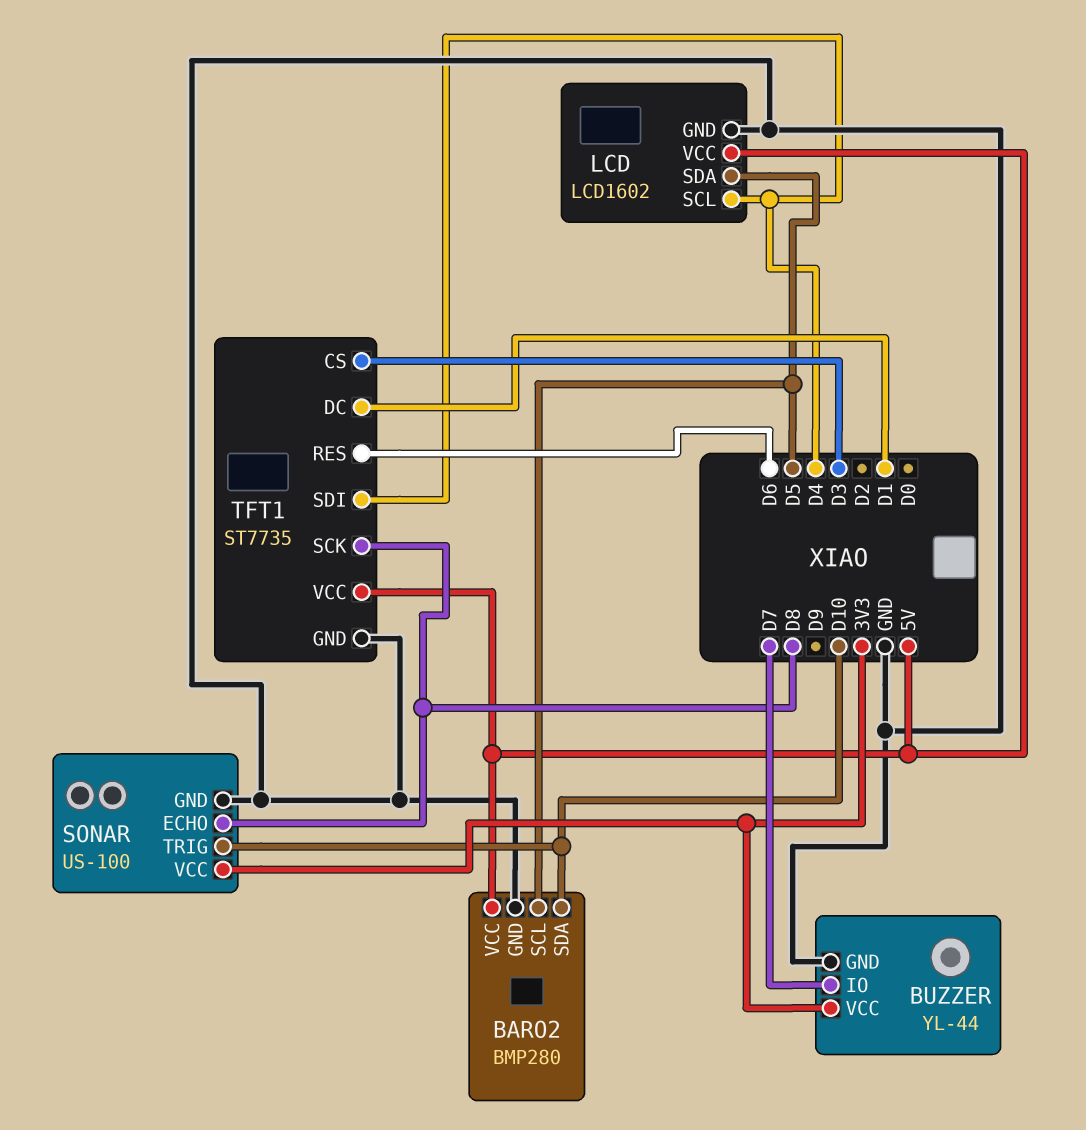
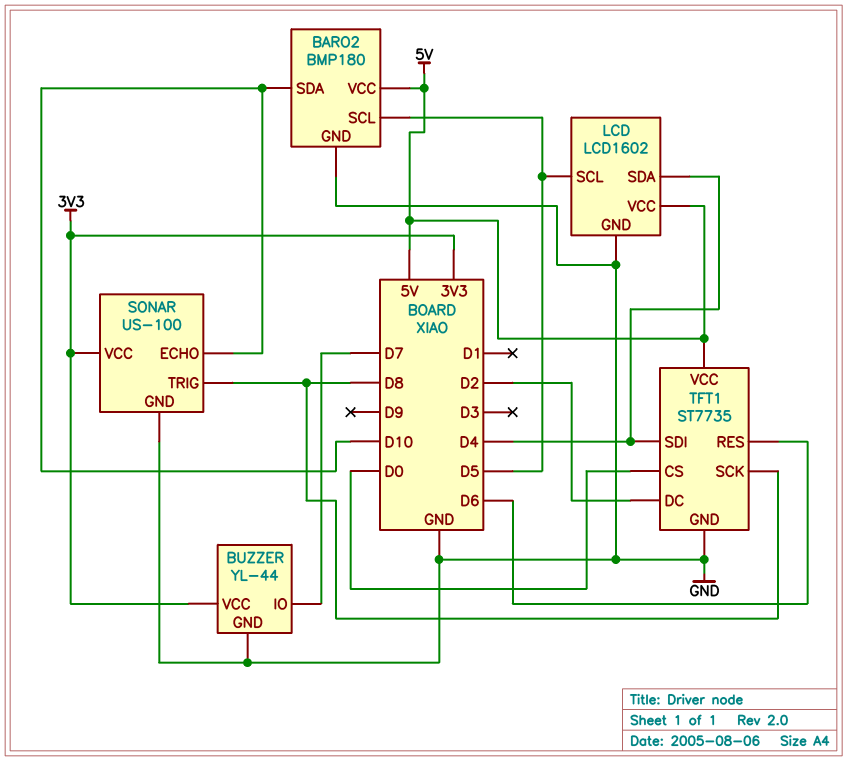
BARO2: BMP280 -> BMP180
LCD pin SCL: D4 -> D5
LCD pin SDA: D5 -> D4
SONAR pin ECHO: D8 -> D10
SONAR pin TRIG: D10 -> D8
TFT1 pin CS: D3 -> D0
TFT1 pin DC: D1 -> D2

